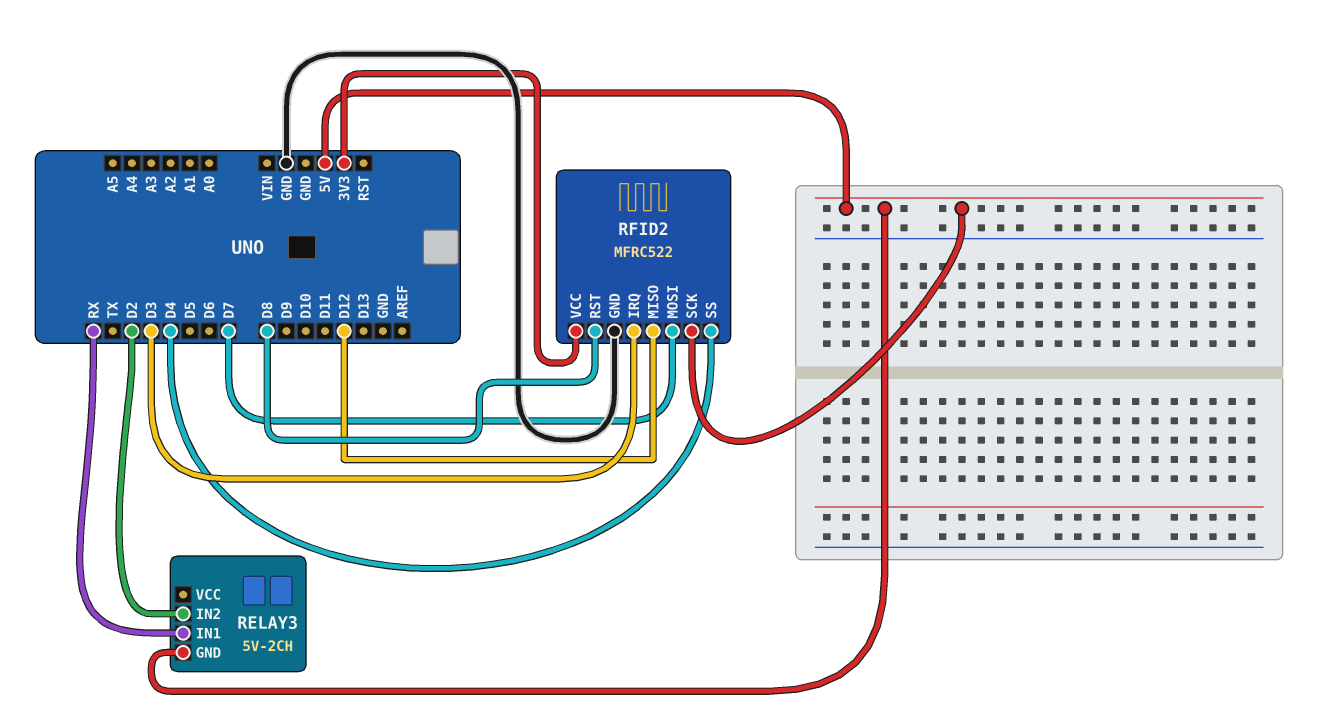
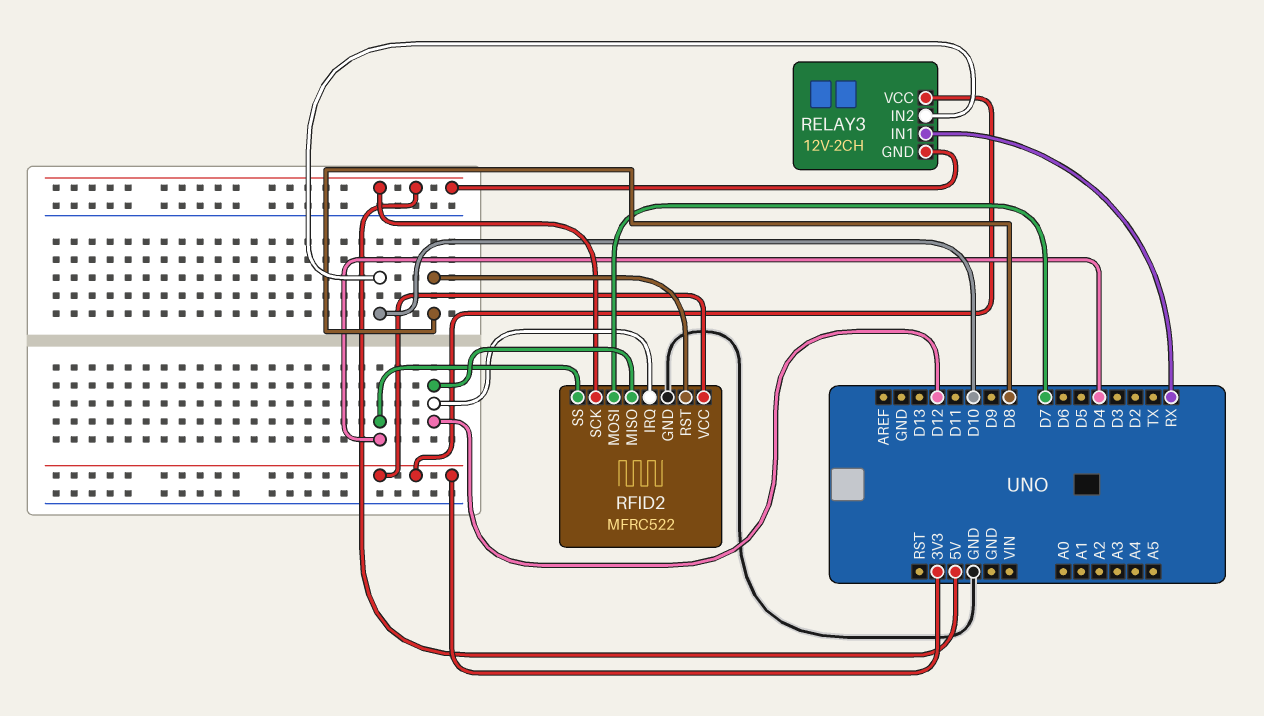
RELAY3: 5V-2CH -> 12V-2CH
RELAY3 pin IN2: D2 -> D10
RELAY3 pin VCC: none -> 3V3
RFID2 pin IRQ: D3 -> D12

